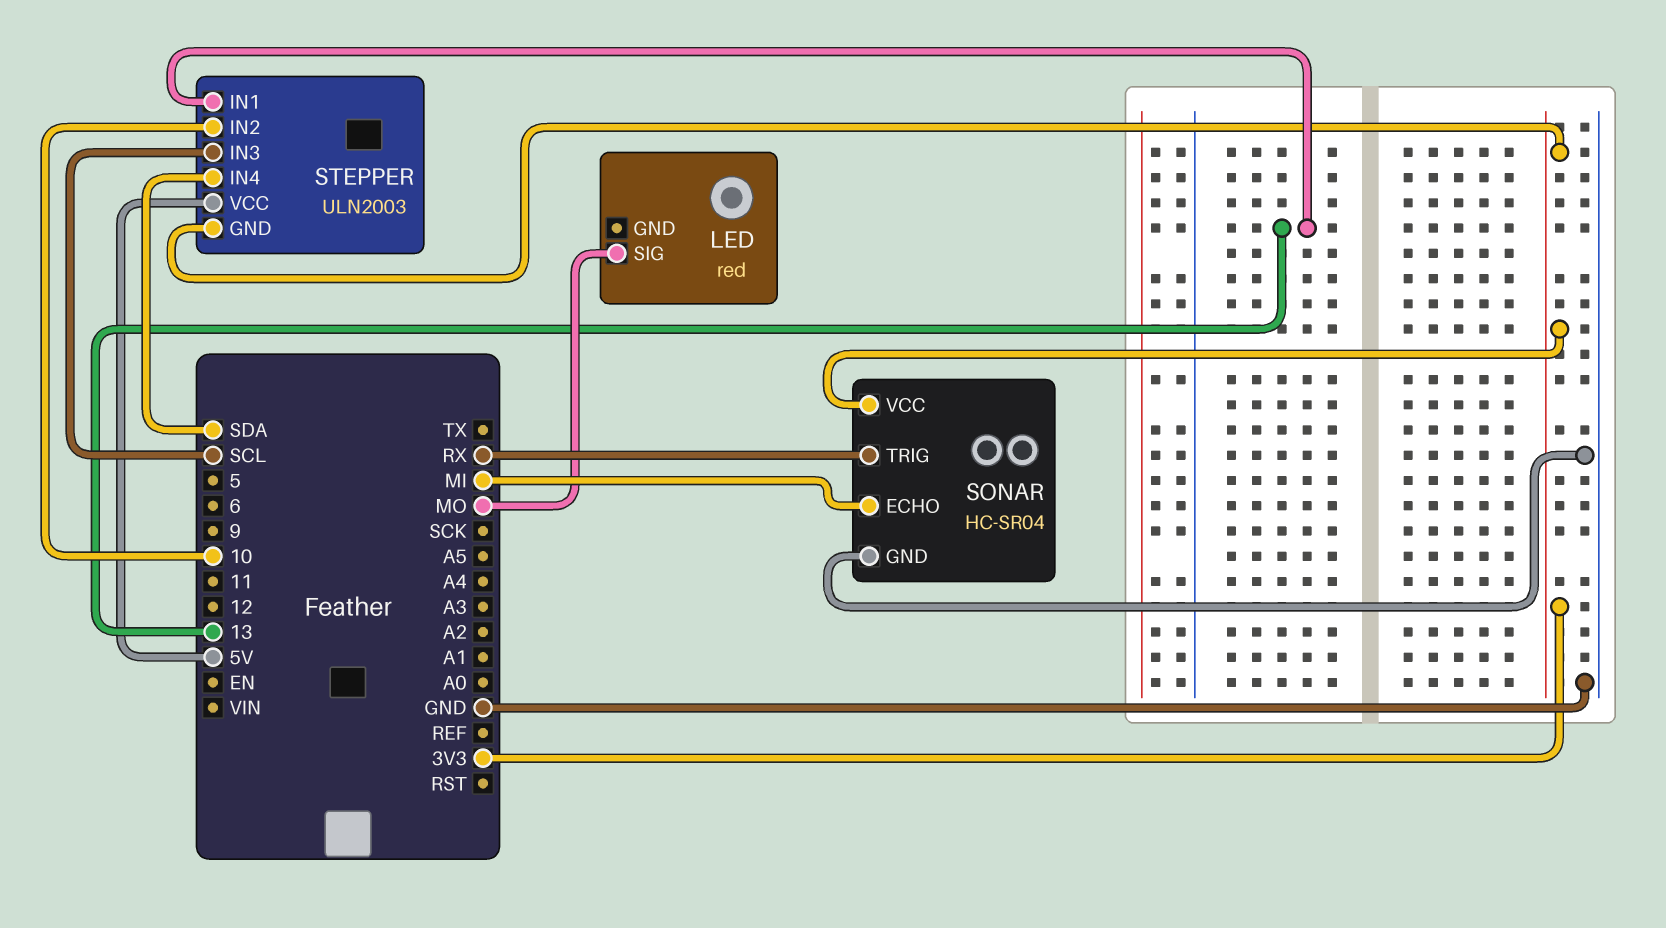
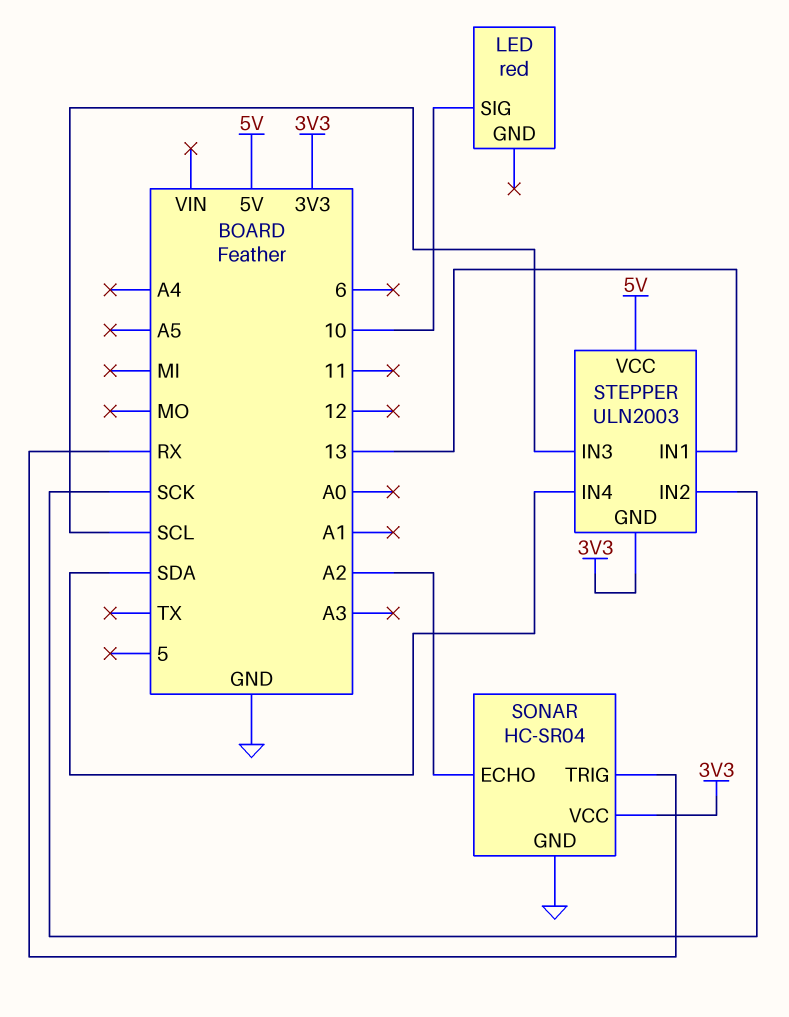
LED pin SIG: MO -> 10
SONAR pin ECHO: MI -> A2
STEPPER pin IN2: 10 -> SCK

